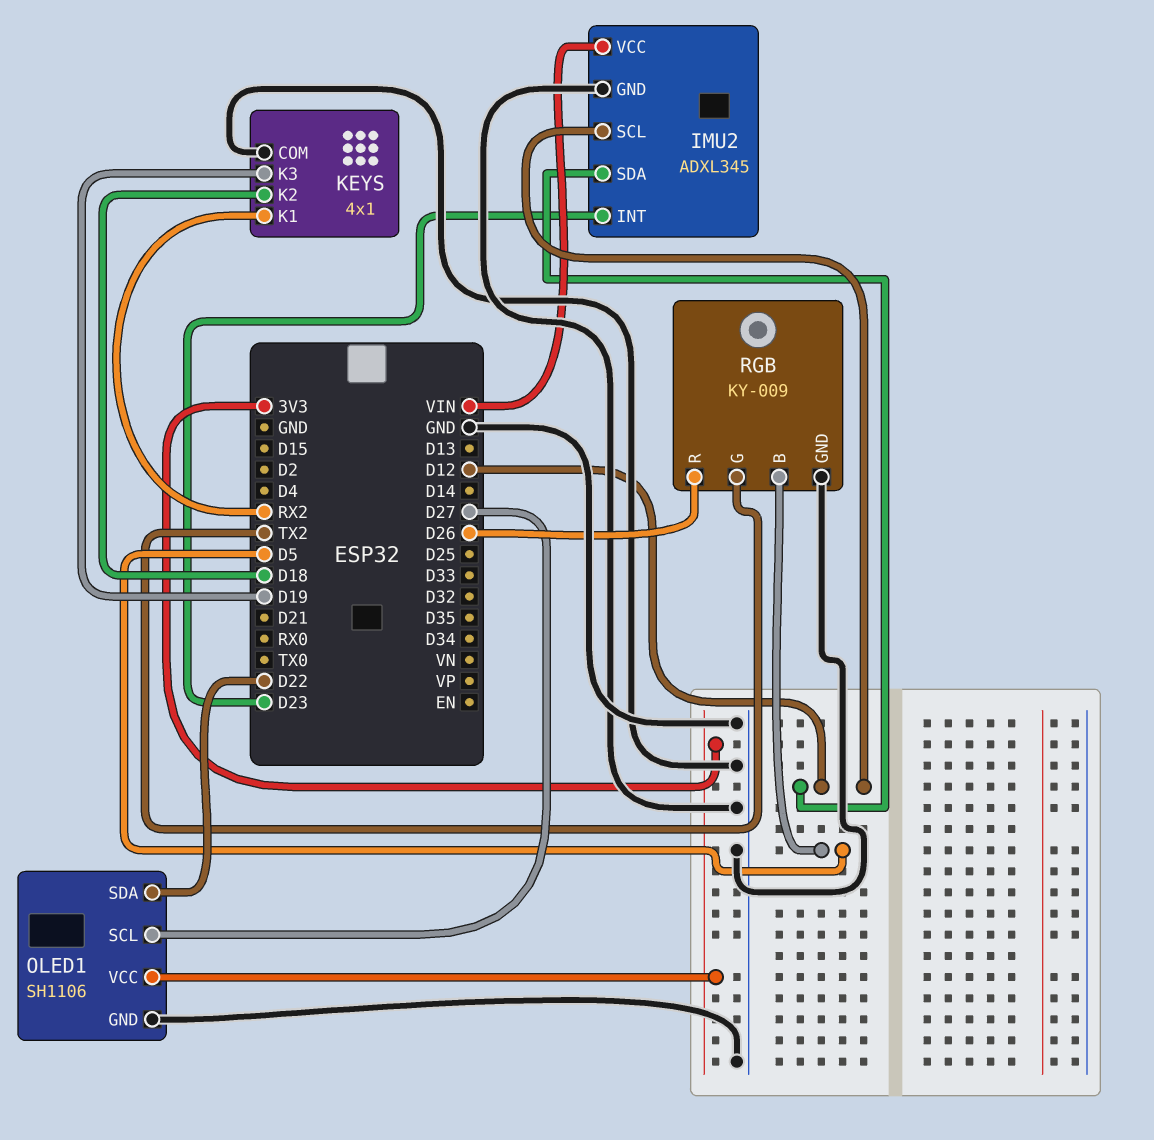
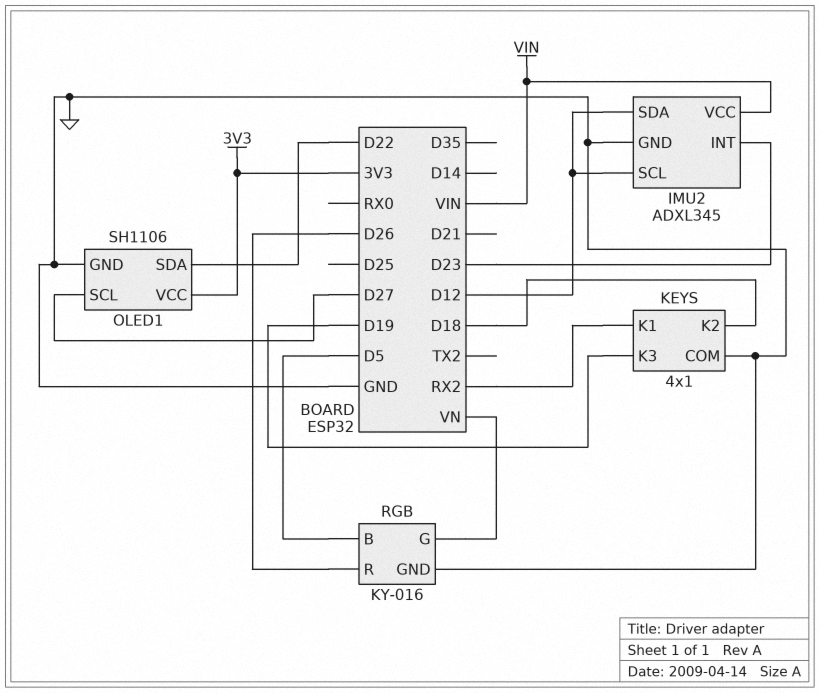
RGB: KY-009 -> KY-016
RGB pin G: TX2 -> VN

